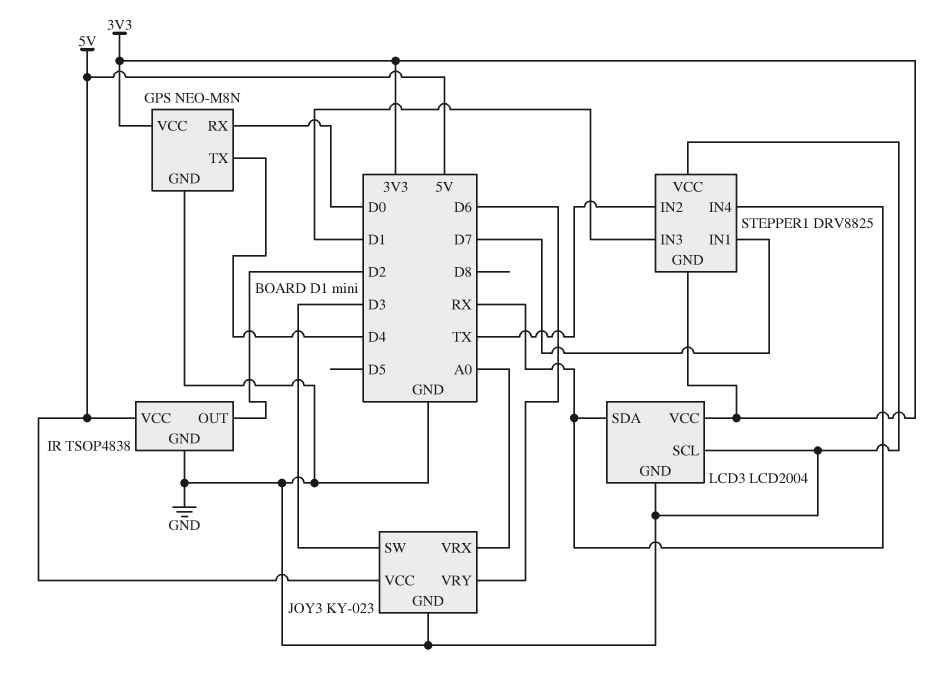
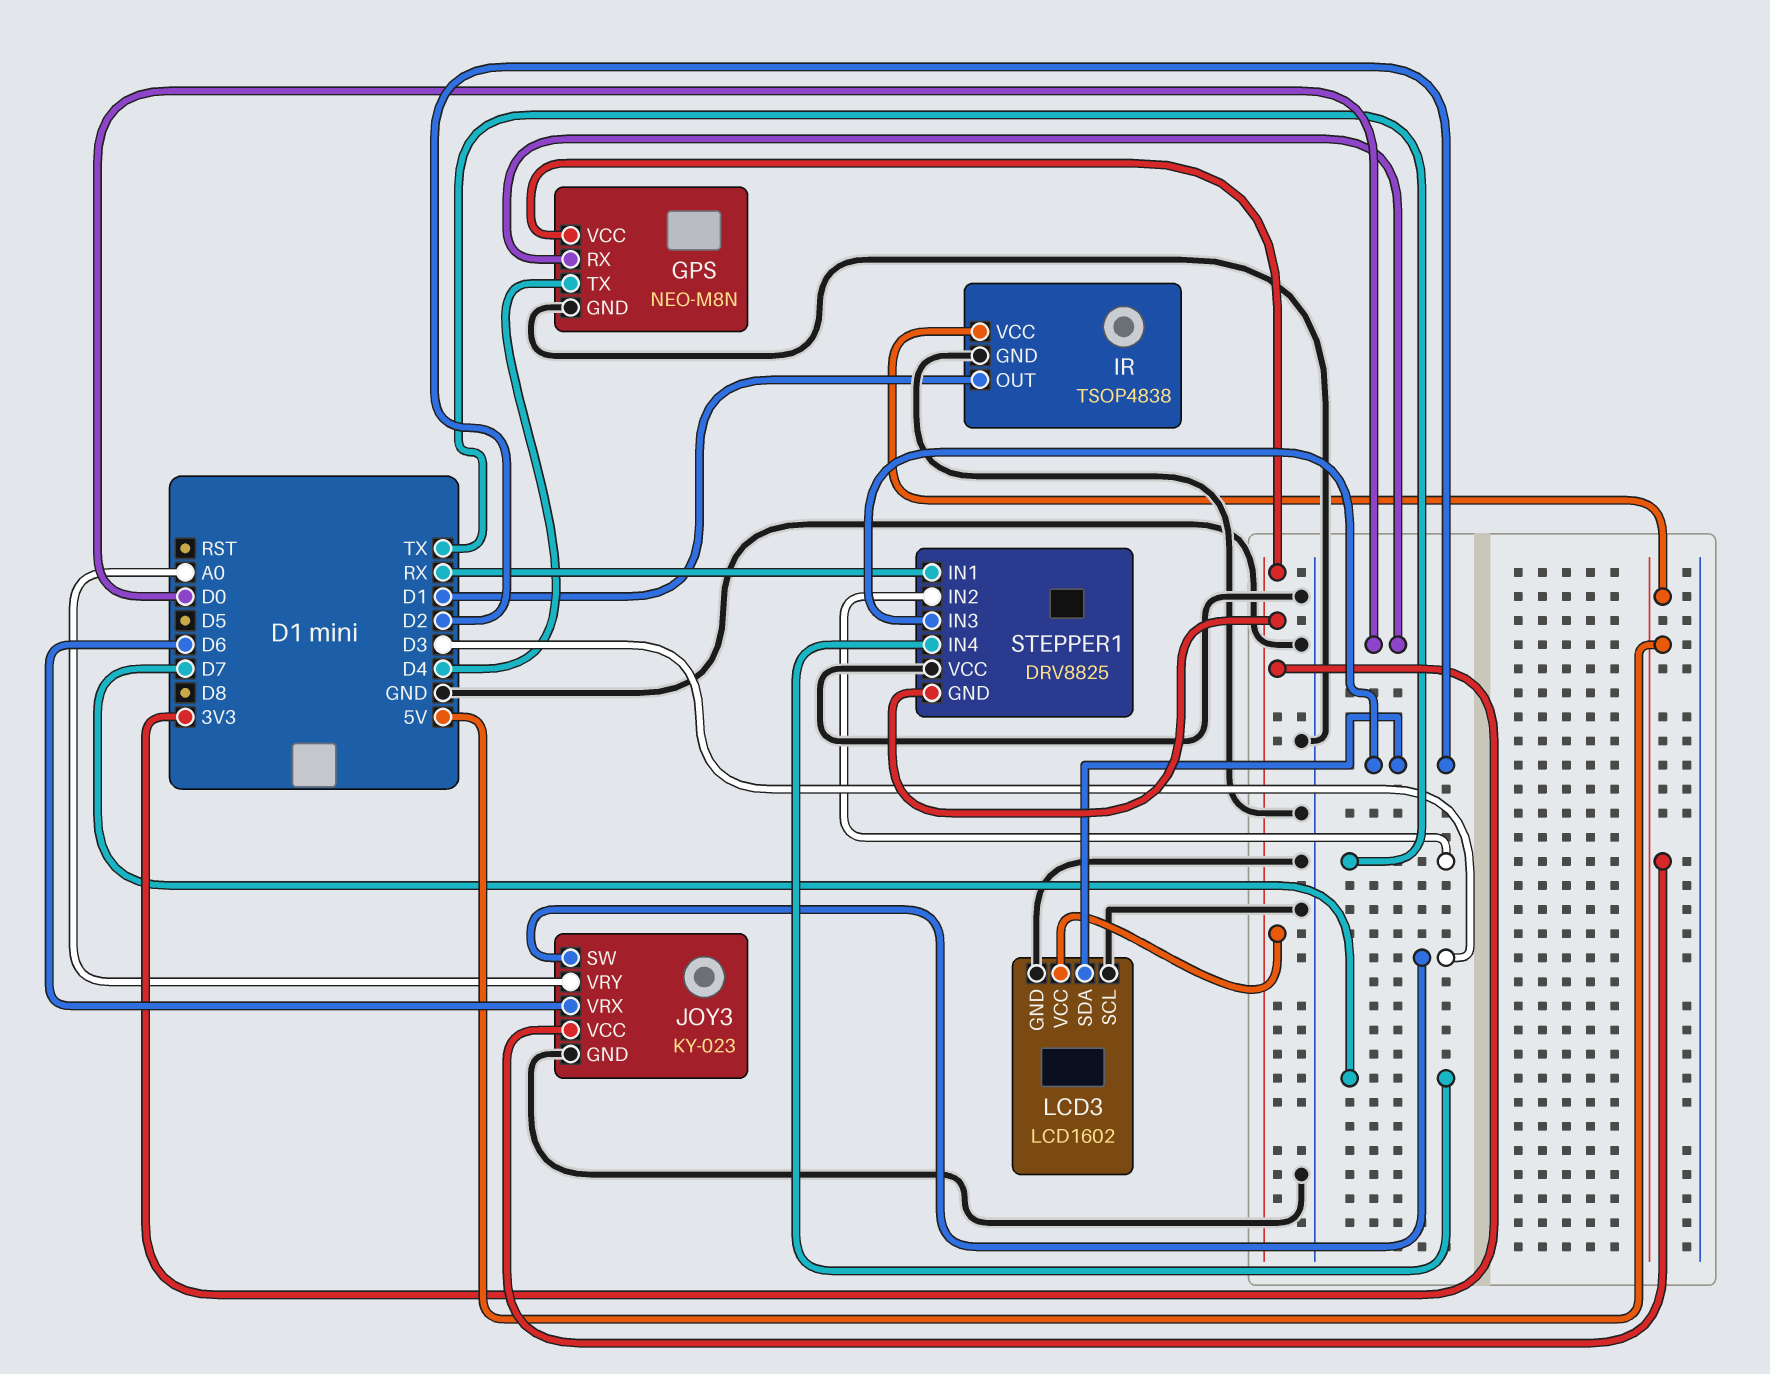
IR pin OUT: D2 -> D1
JOY3 pin VRX: A0 -> D6
JOY3 pin VRY: D6 -> A0
LCD3: LCD2004 -> LCD1602
LCD3 pin SDA: RX -> D2
STEPPER1 pin IN1: D7 -> RX
STEPPER1 pin IN3: D1 -> D2
STEPPER1 pin IN4: RX -> D7

